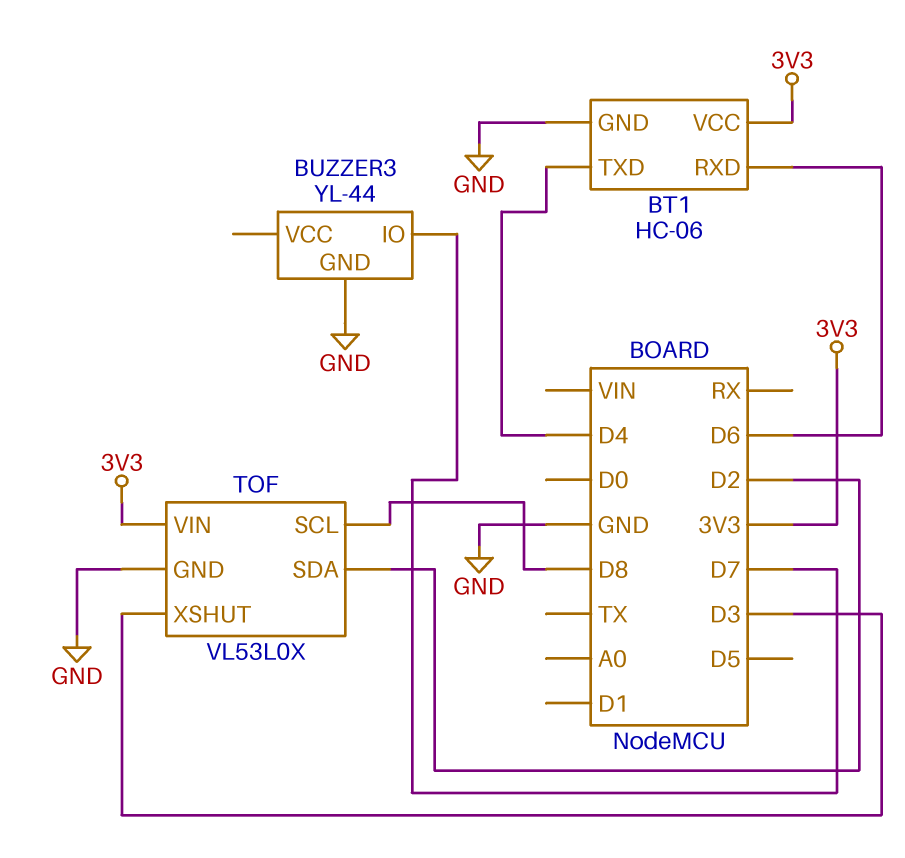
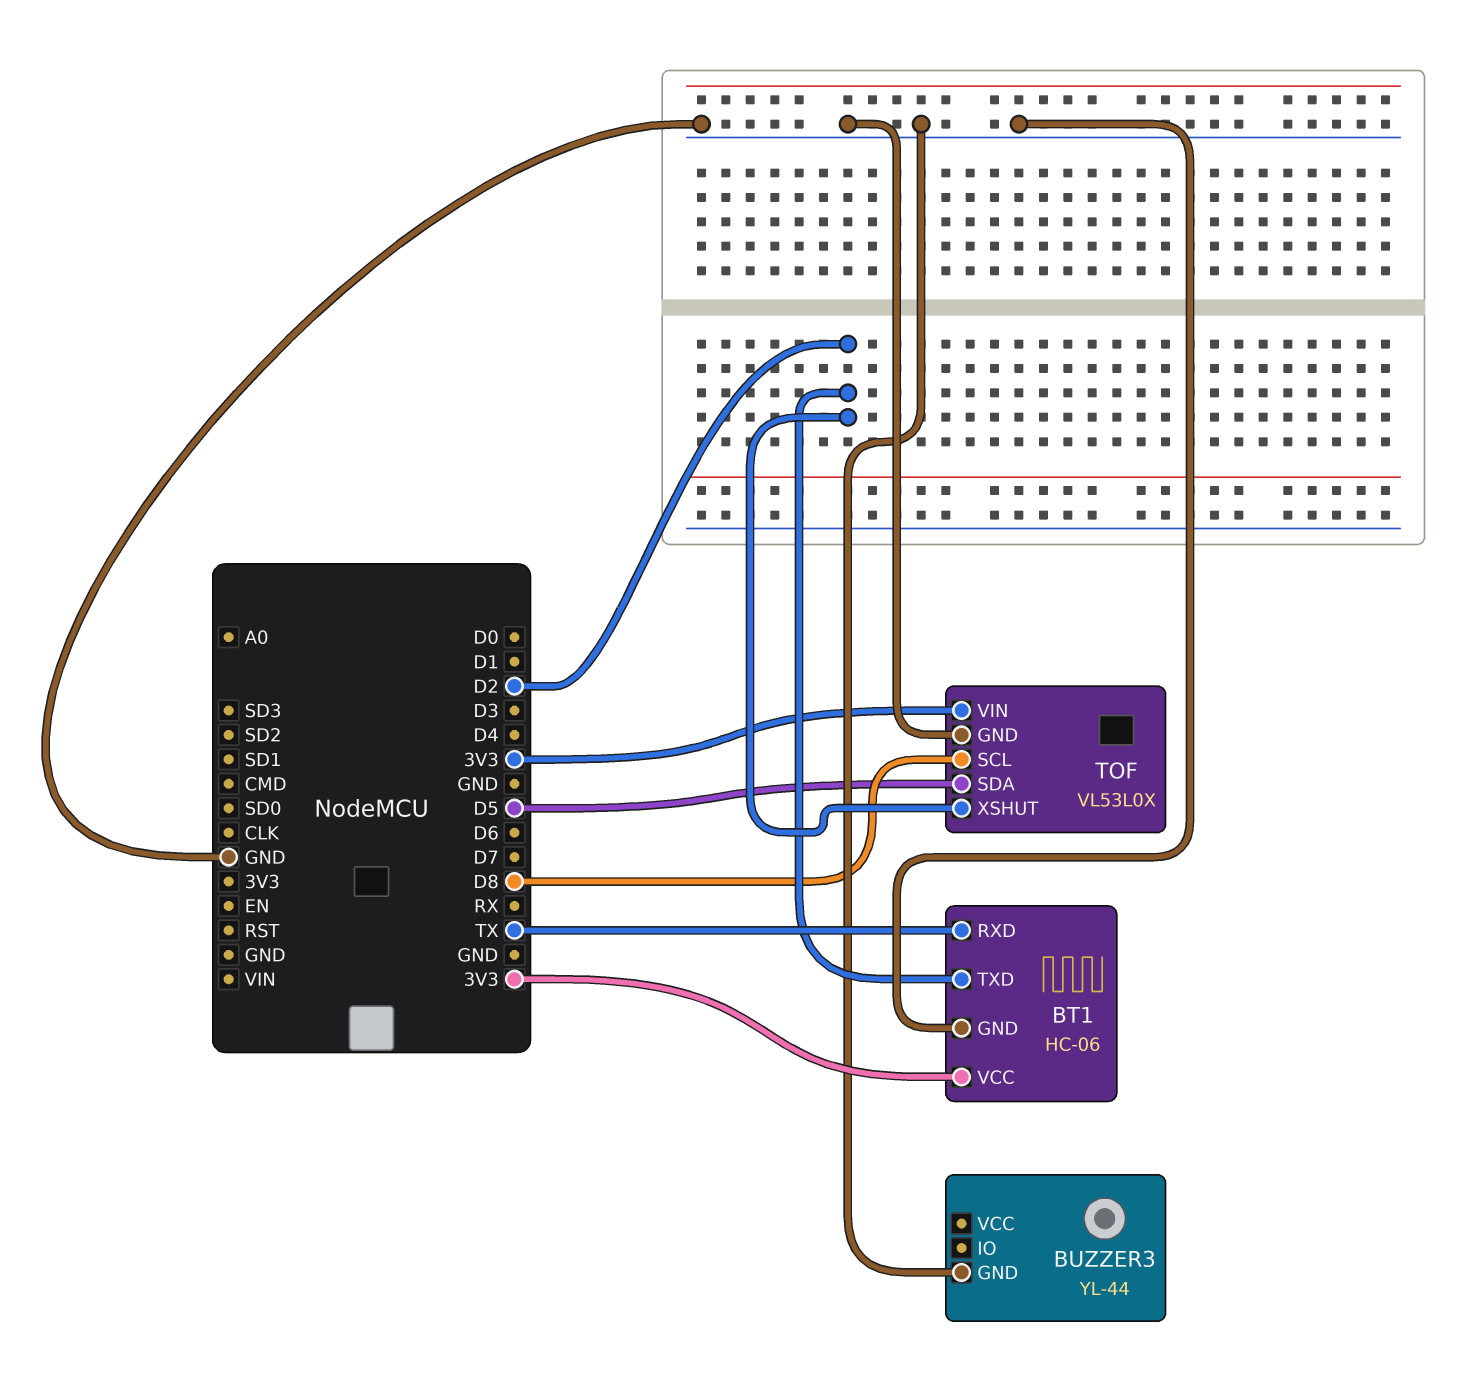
BT1 pin RXD: D6 -> TX
BT1 pin TXD: D4 -> D2
BUZZER3 pin IO: D7 -> none
TOF pin SDA: D2 -> D5
TOF pin XSHUT: D3 -> D2

